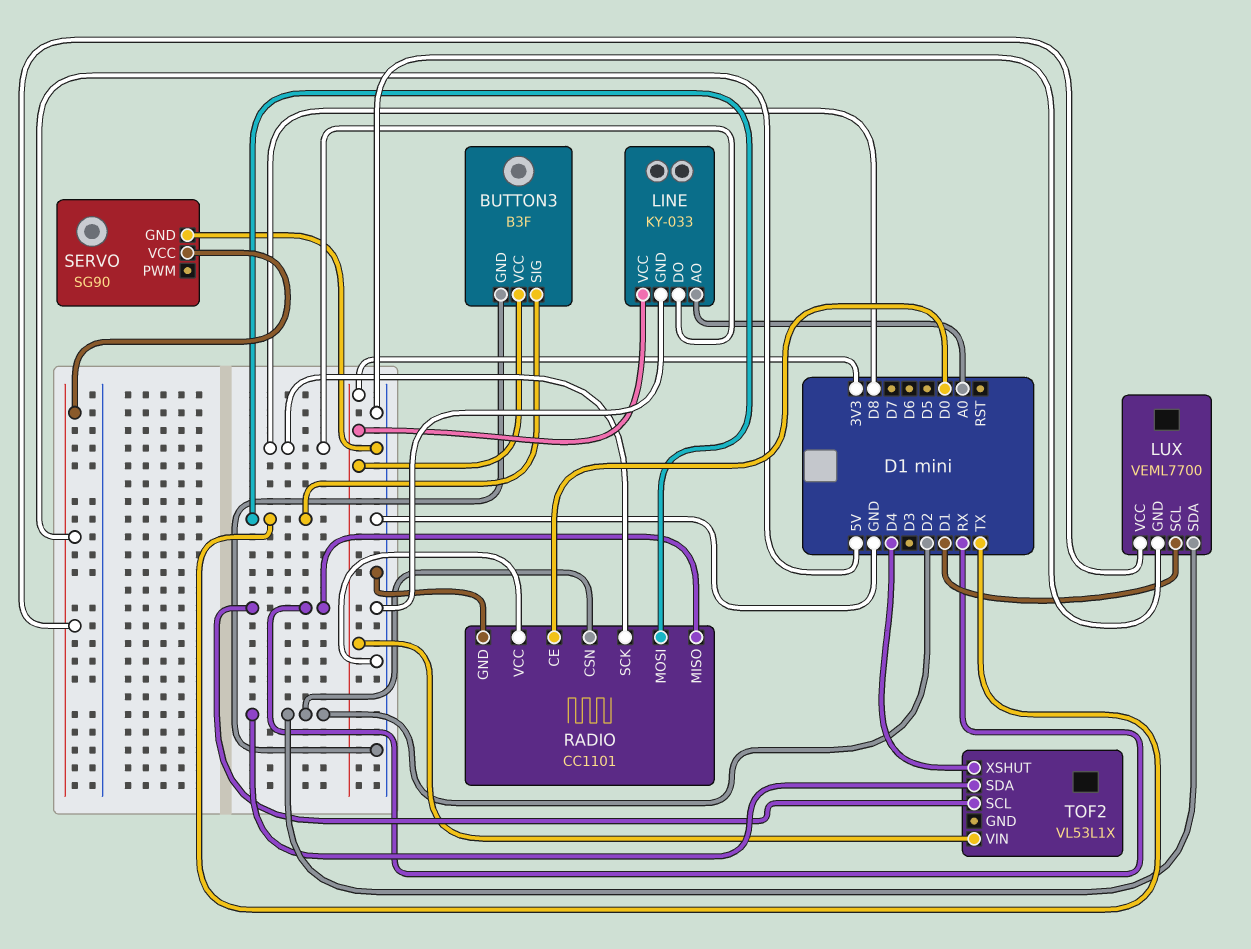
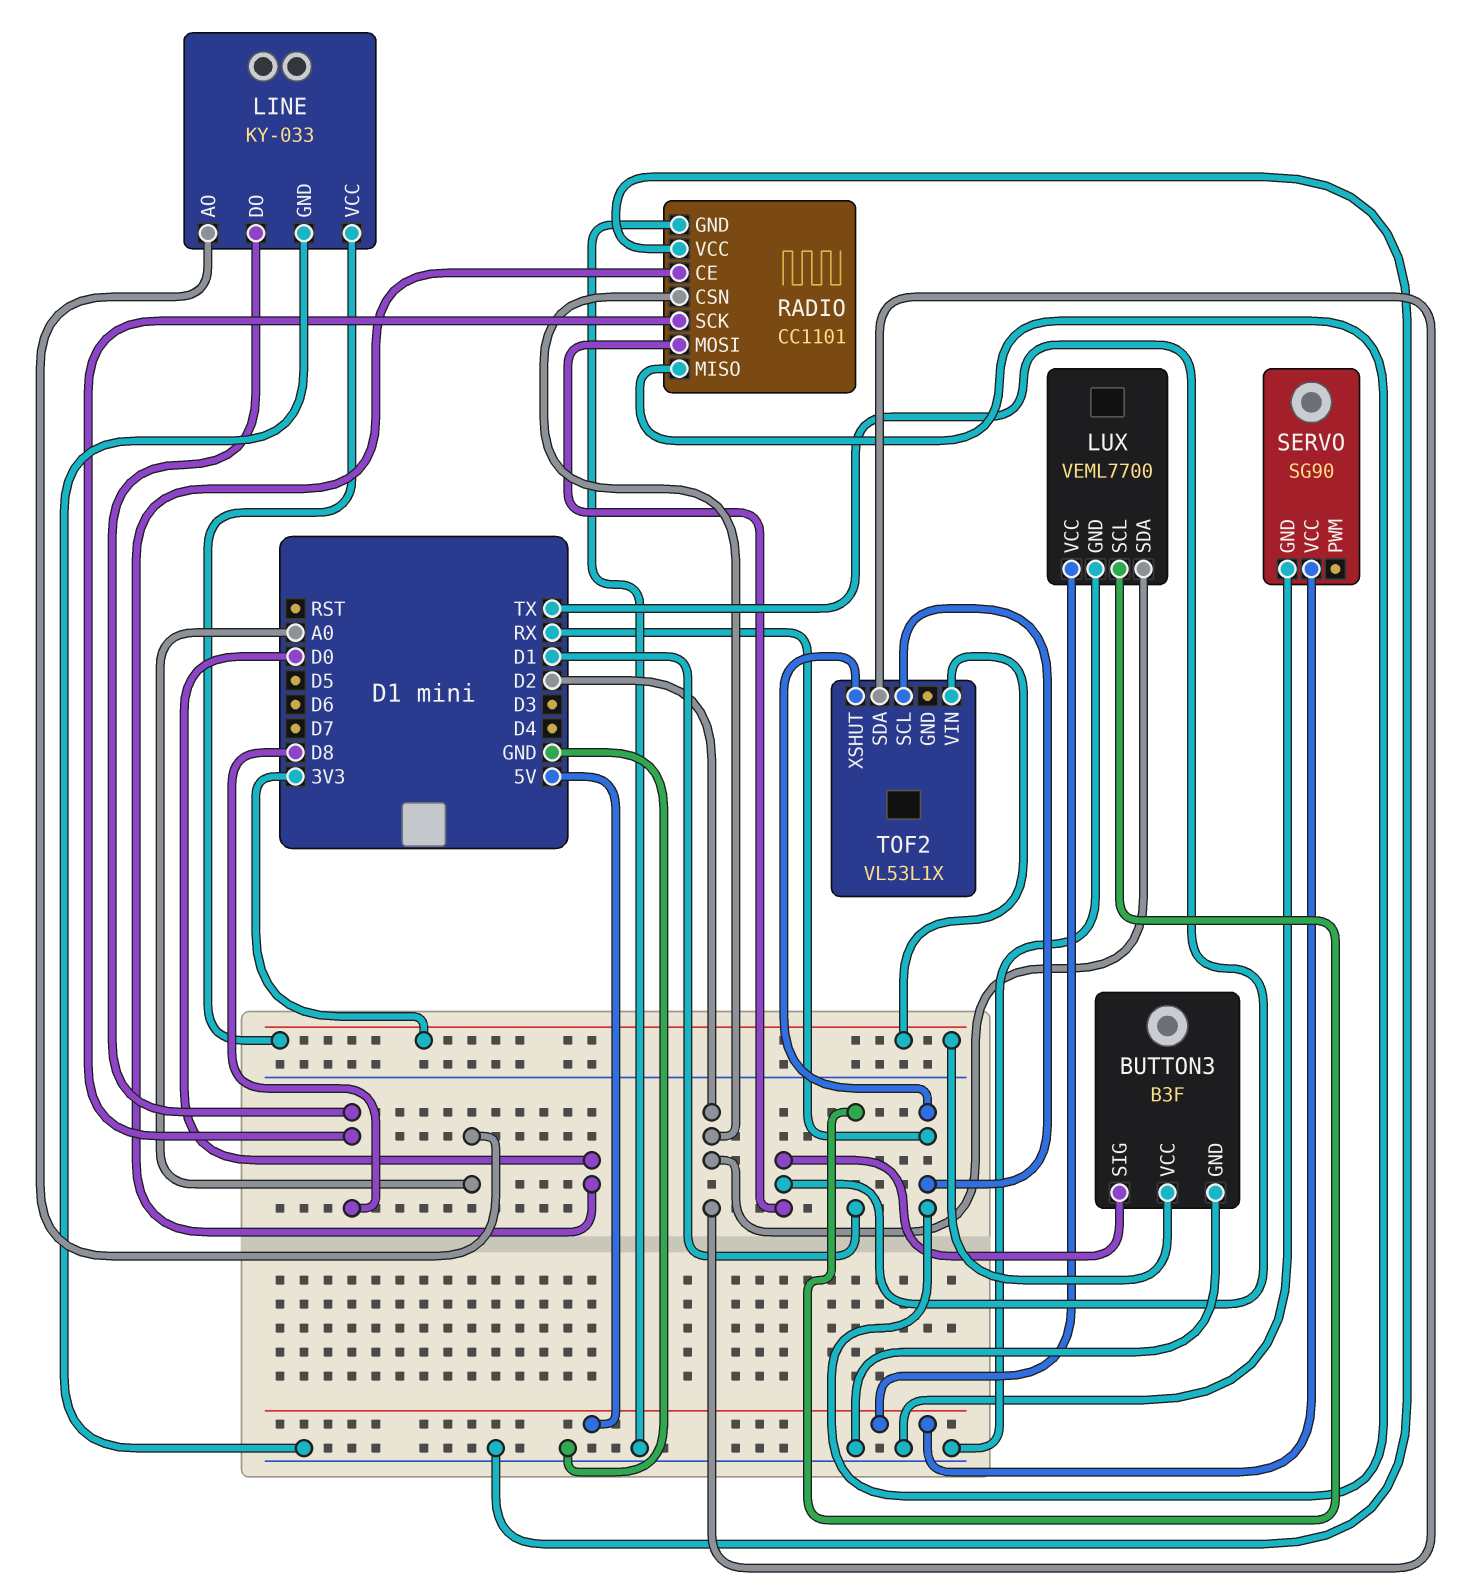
TOF2 pin XSHUT: D4 -> RX

